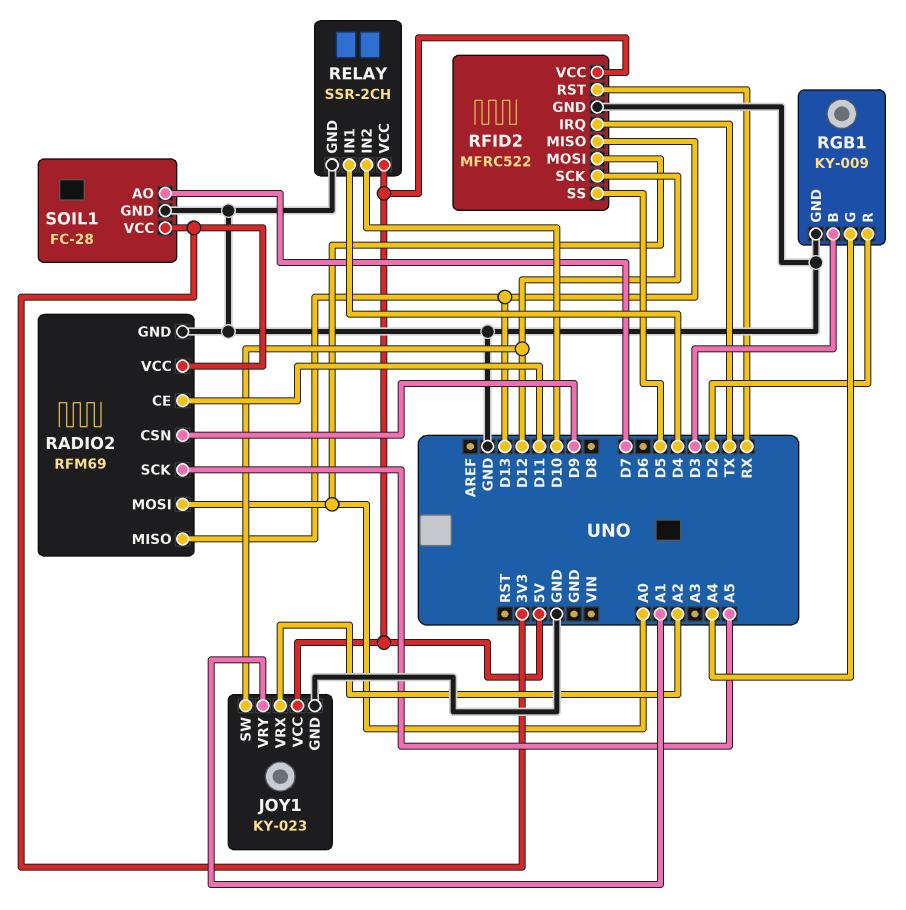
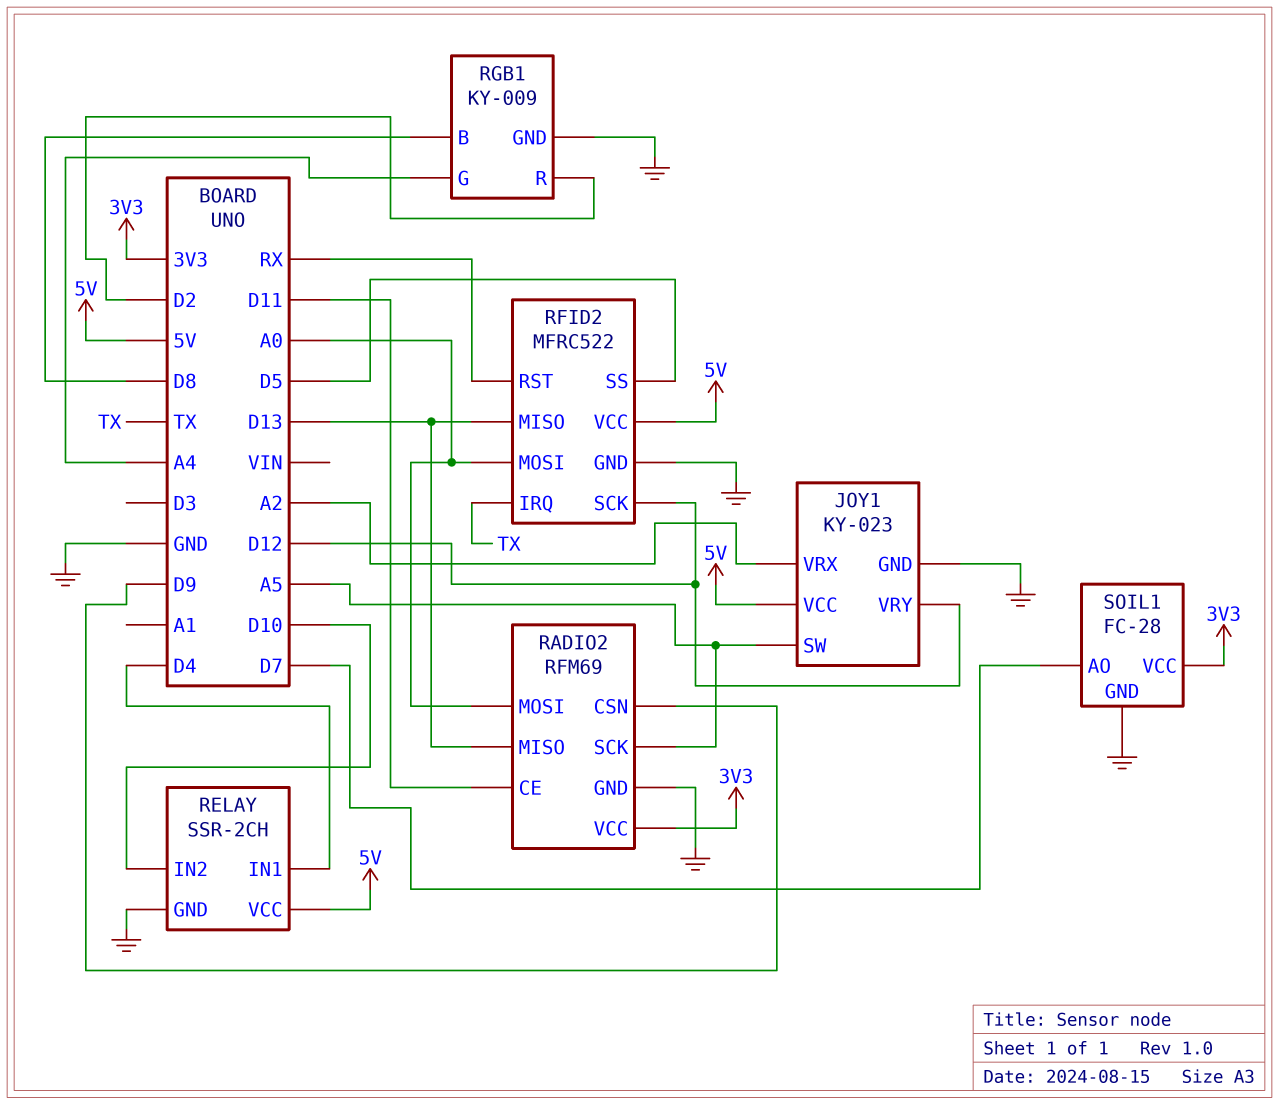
JOY1 pin SW: D12 -> A5
JOY1 pin VRY: A1 -> D12
RGB1 pin B: D3 -> D8

